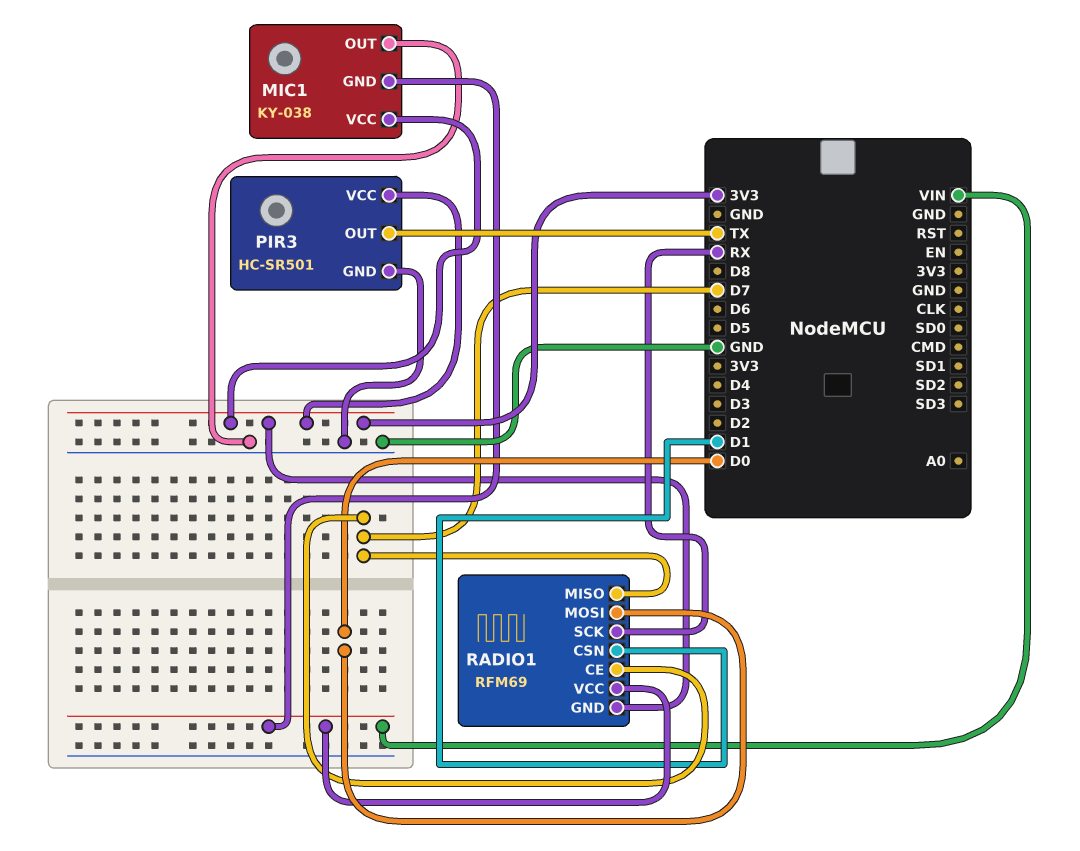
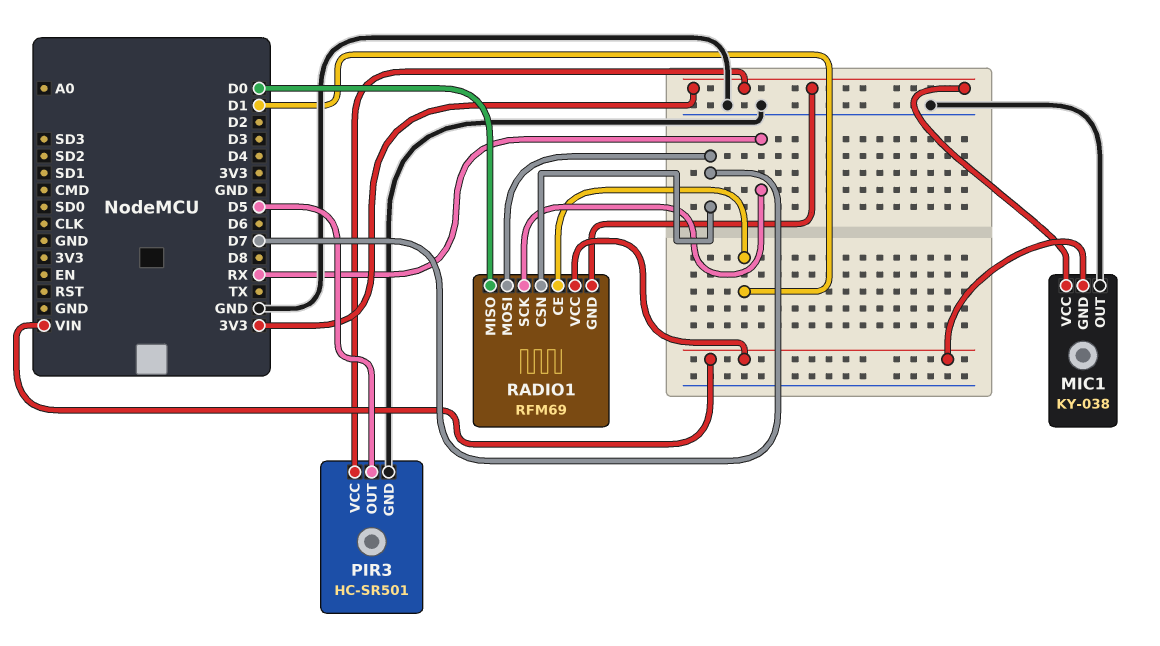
PIR3 pin OUT: TX -> D5
RADIO1 pin CE: D7 -> D1
RADIO1 pin CSN: D1 -> D7
RADIO1 pin MISO: D7 -> D0
RADIO1 pin MOSI: D0 -> D7

